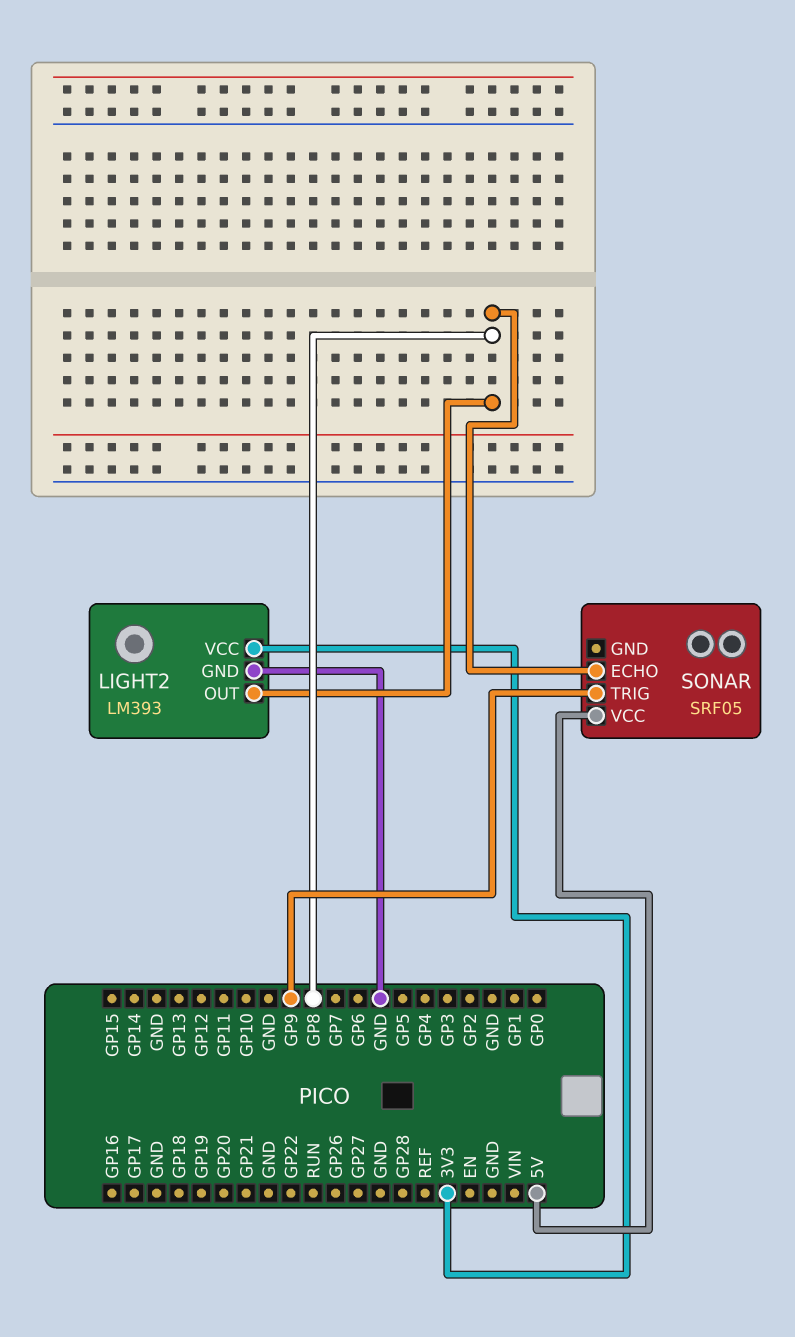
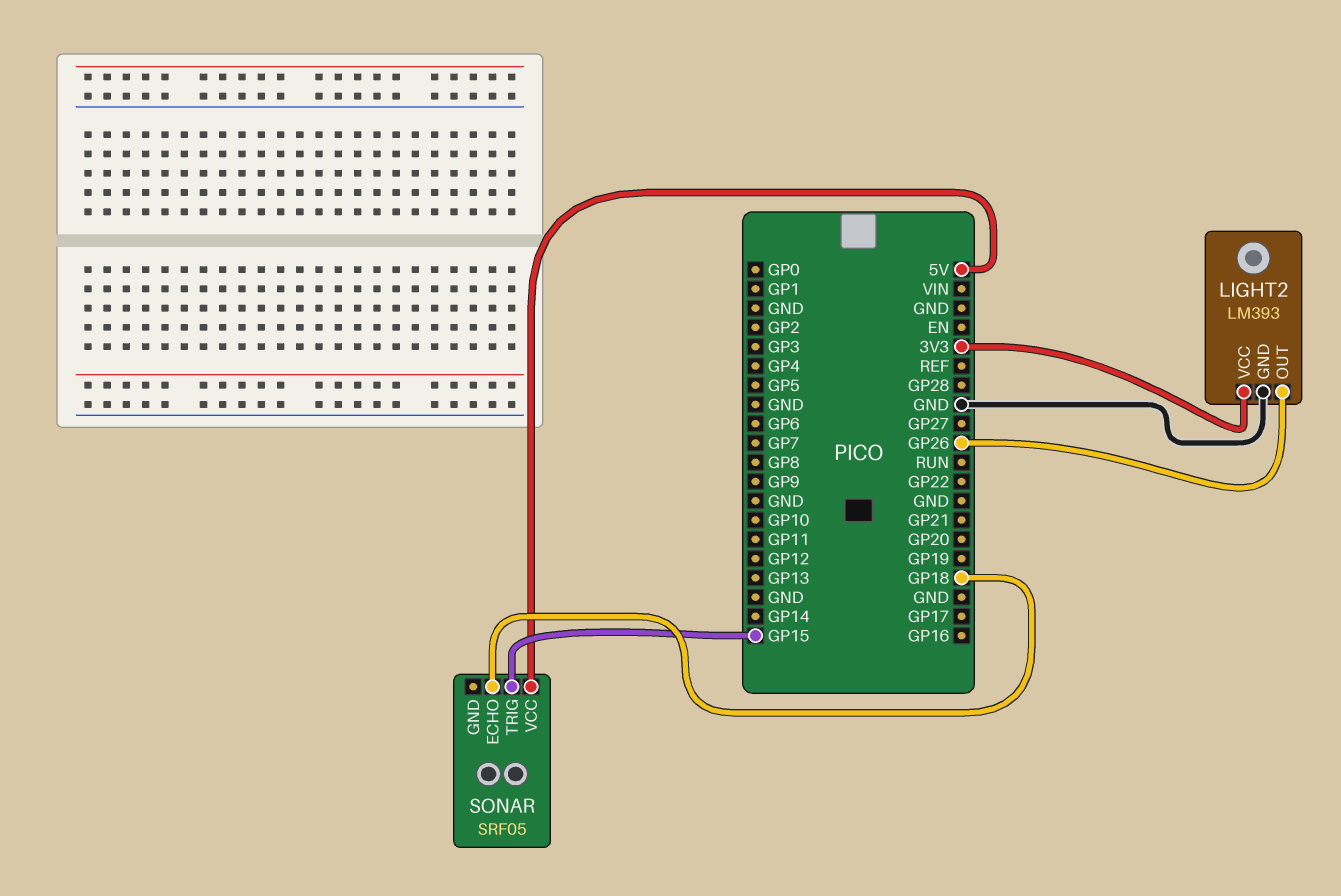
LIGHT2 pin OUT: GP8 -> GP26
SONAR pin ECHO: GP8 -> GP18
SONAR pin TRIG: GP9 -> GP15

